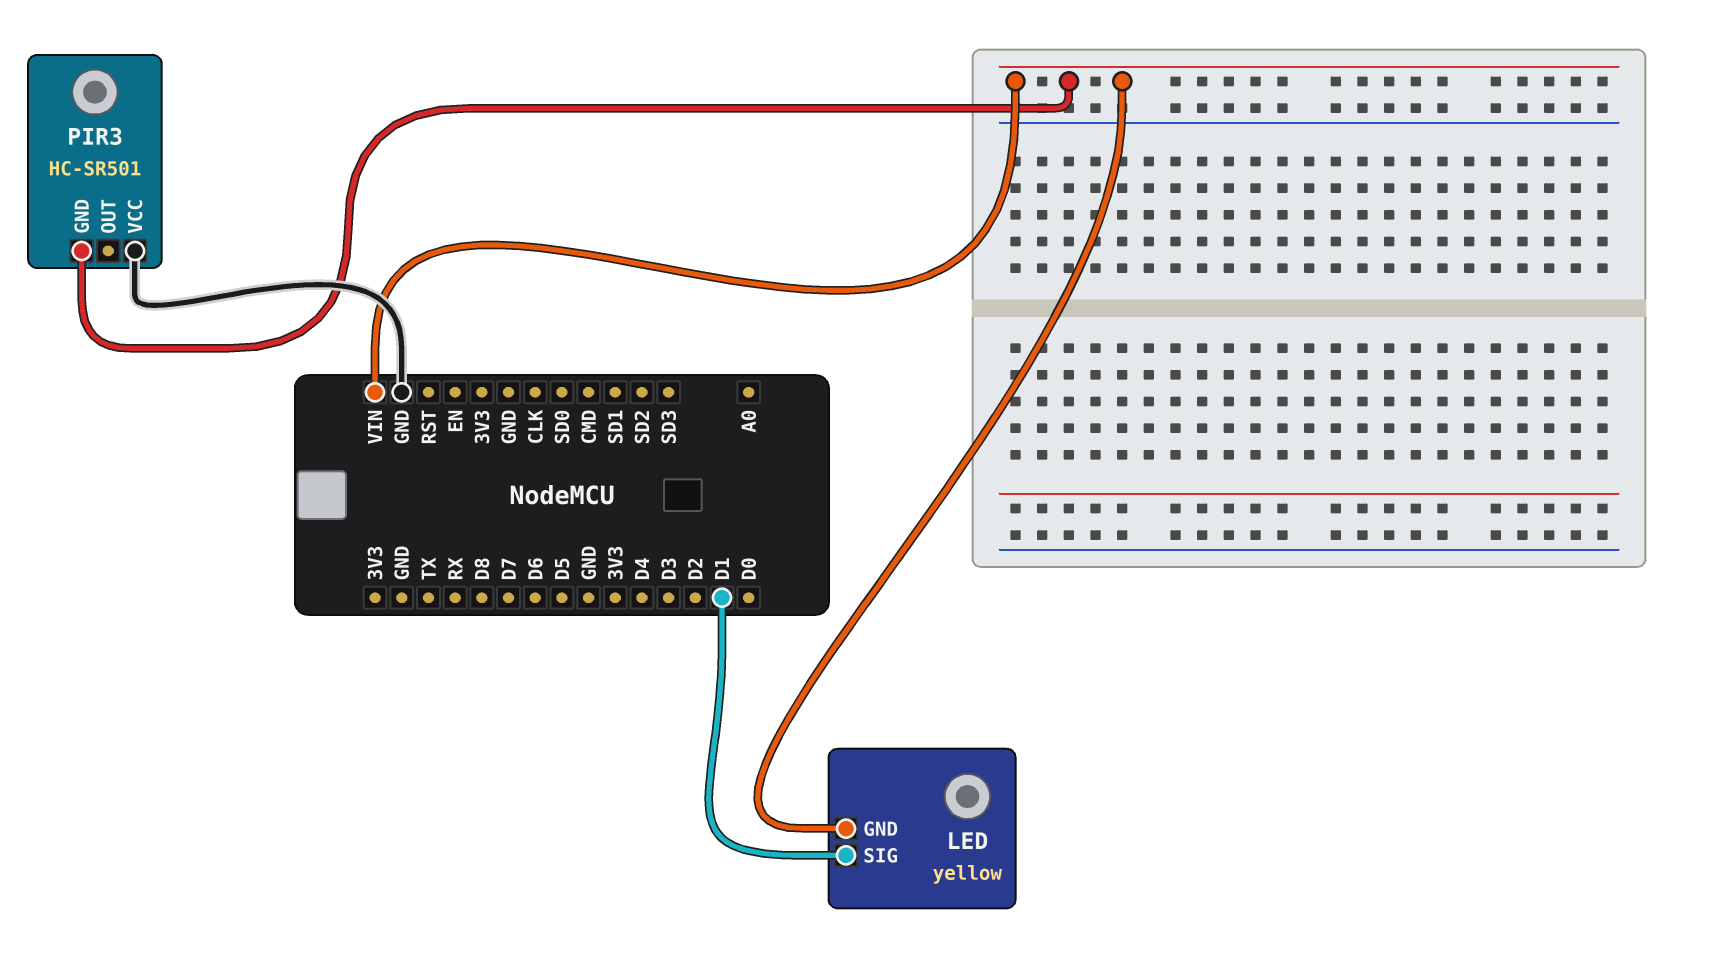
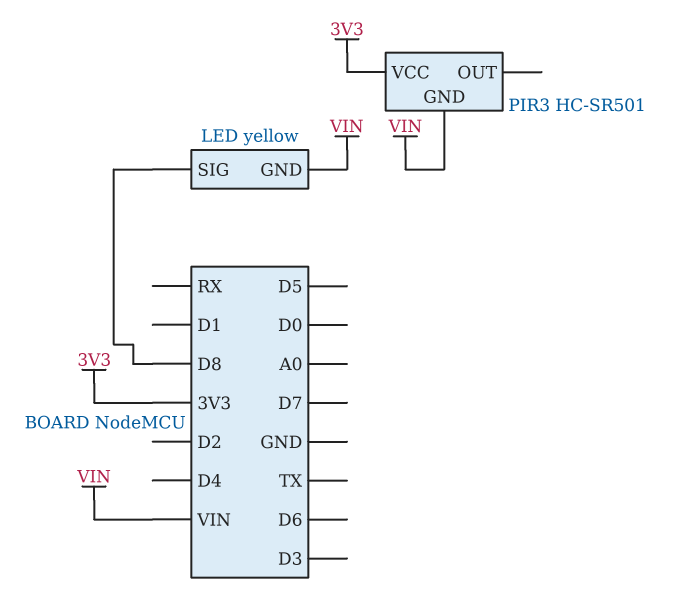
LED pin SIG: D1 -> D8
PIR3 pin VCC: GND -> 3V3

